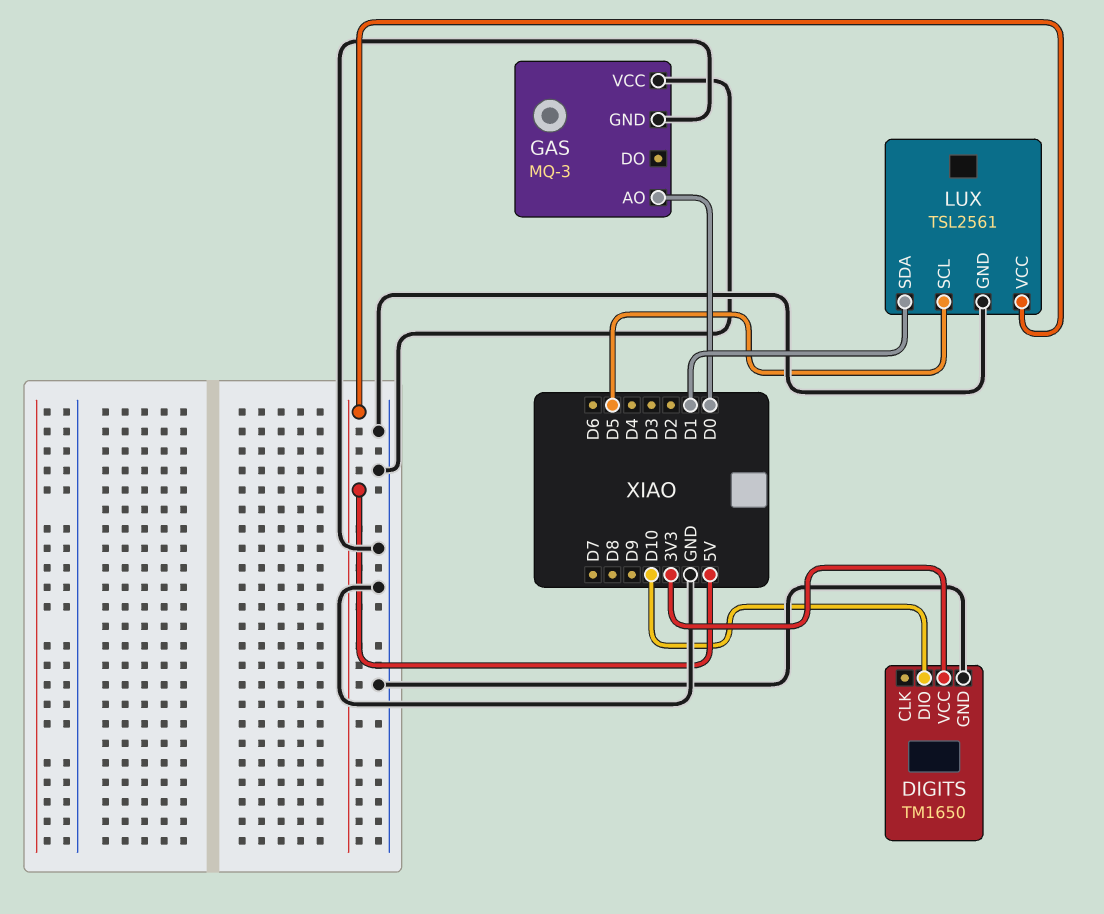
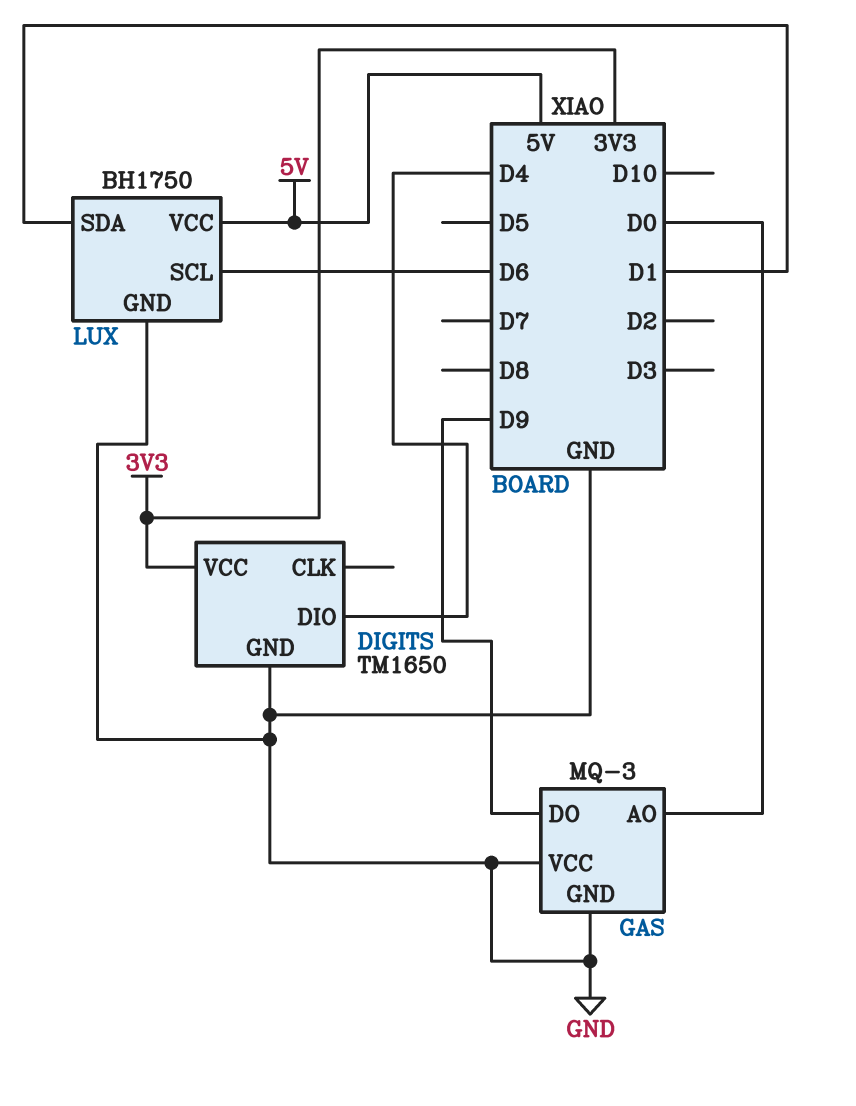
DIGITS pin DIO: D10 -> D4
GAS pin DO: none -> D9
LUX: TSL2561 -> BH1750
LUX pin SCL: D5 -> D6

